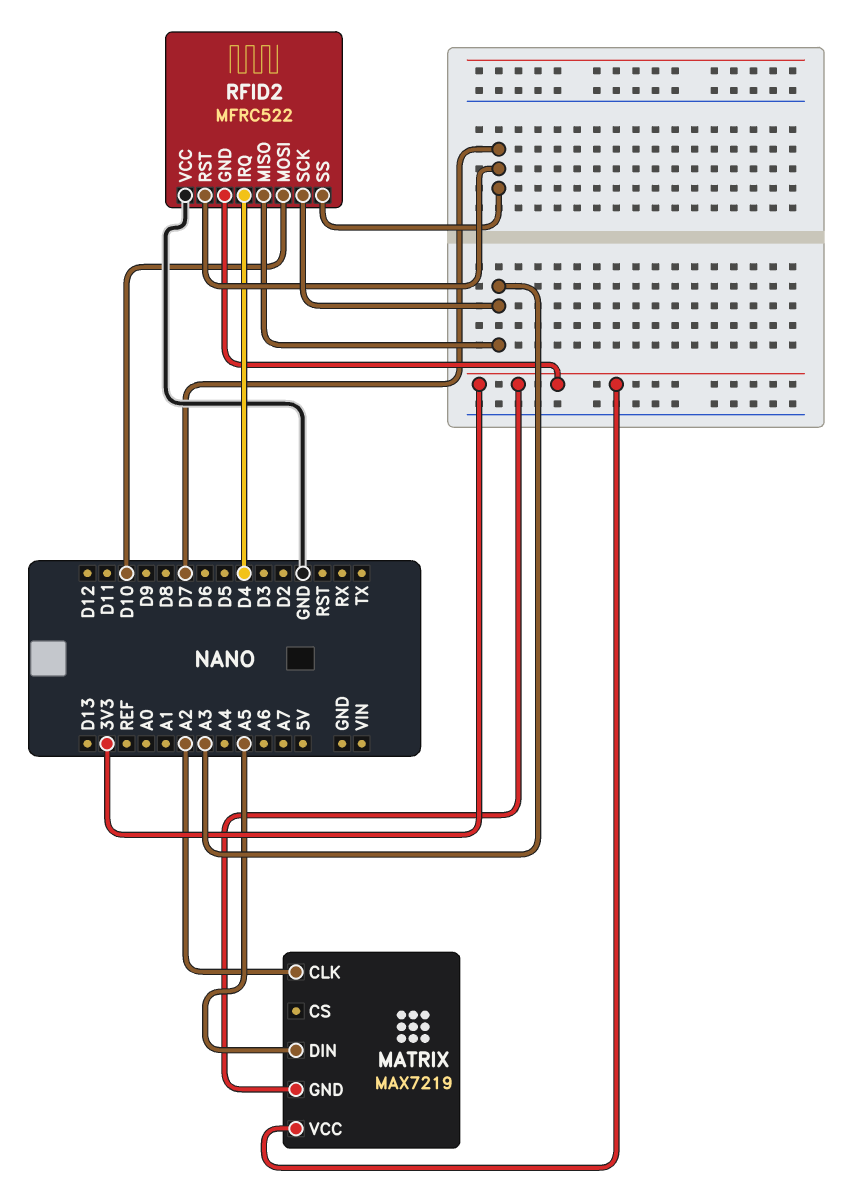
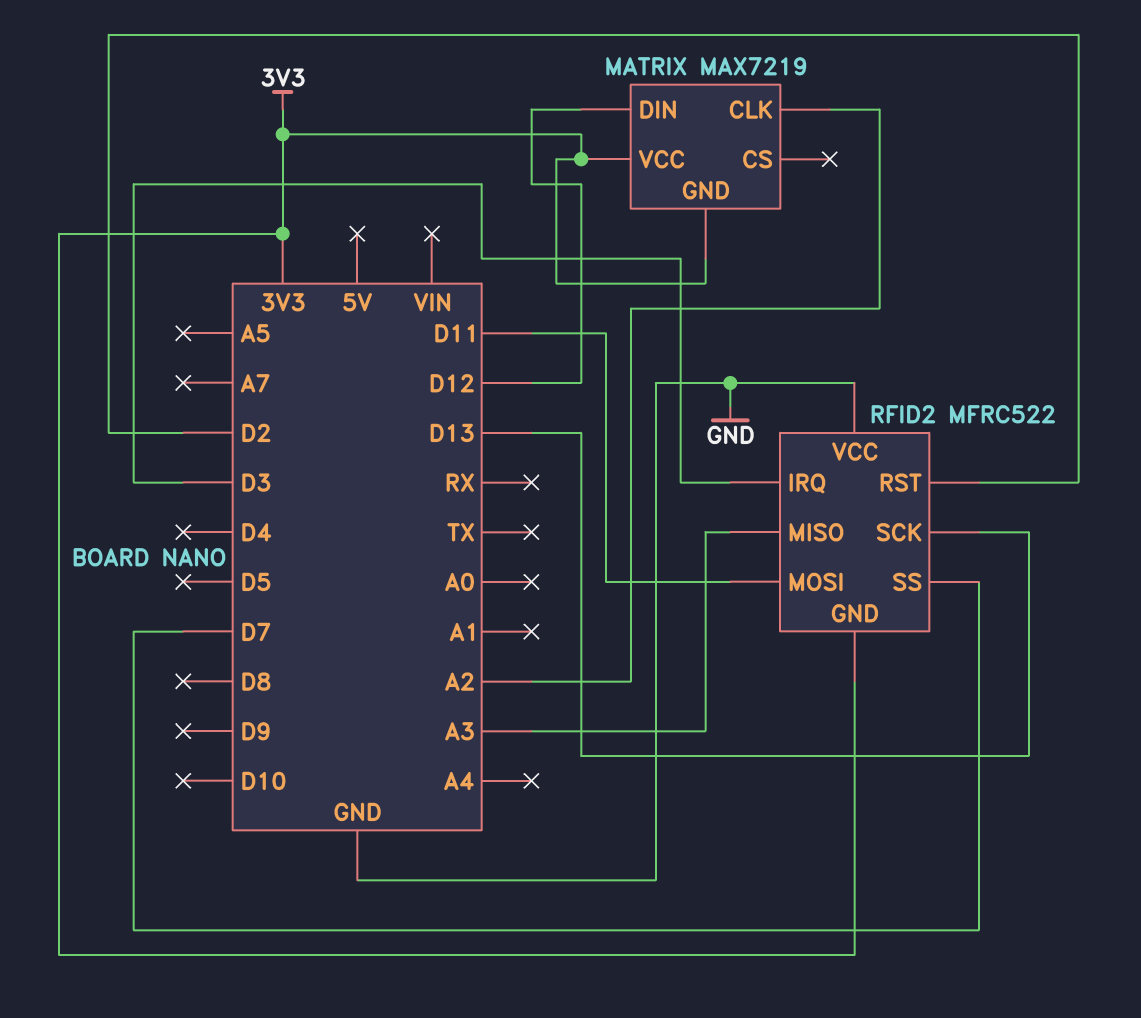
MATRIX pin DIN: A5 -> D12
RFID2 pin IRQ: D4 -> D3
RFID2 pin MOSI: D10 -> D11
RFID2 pin RST: D7 -> D2
RFID2 pin SCK: A3 -> D13

